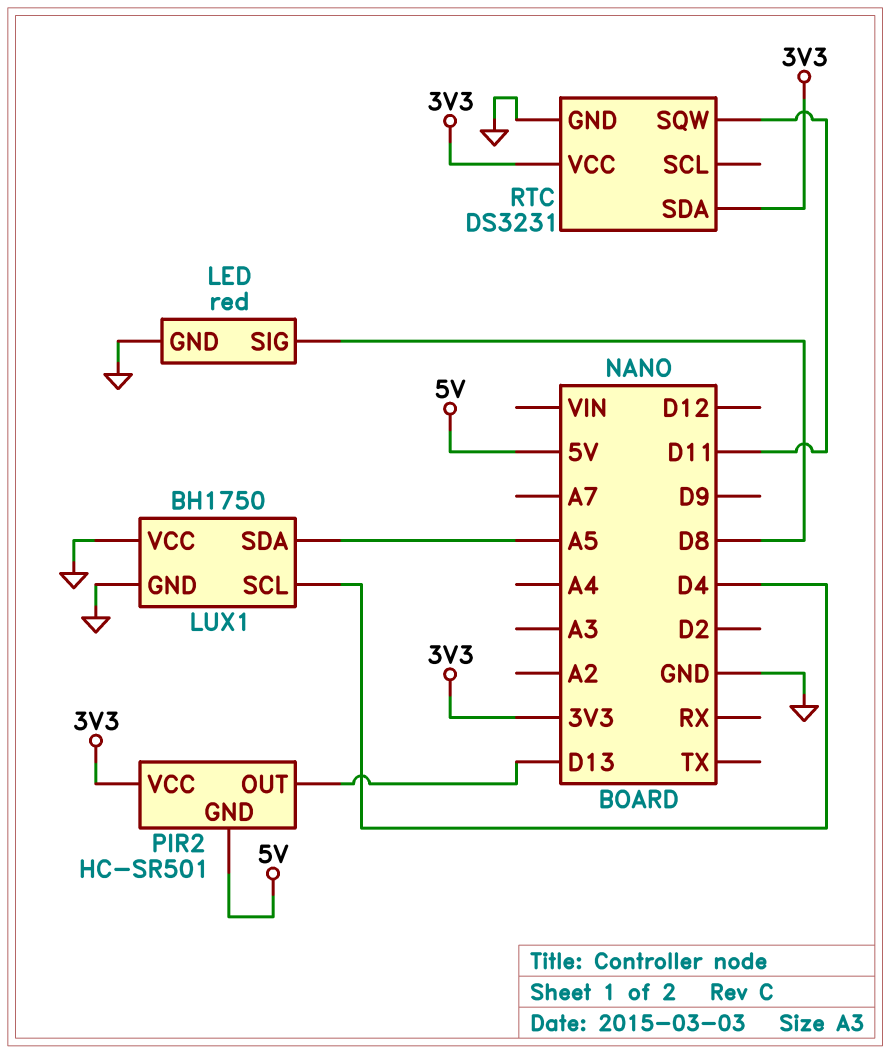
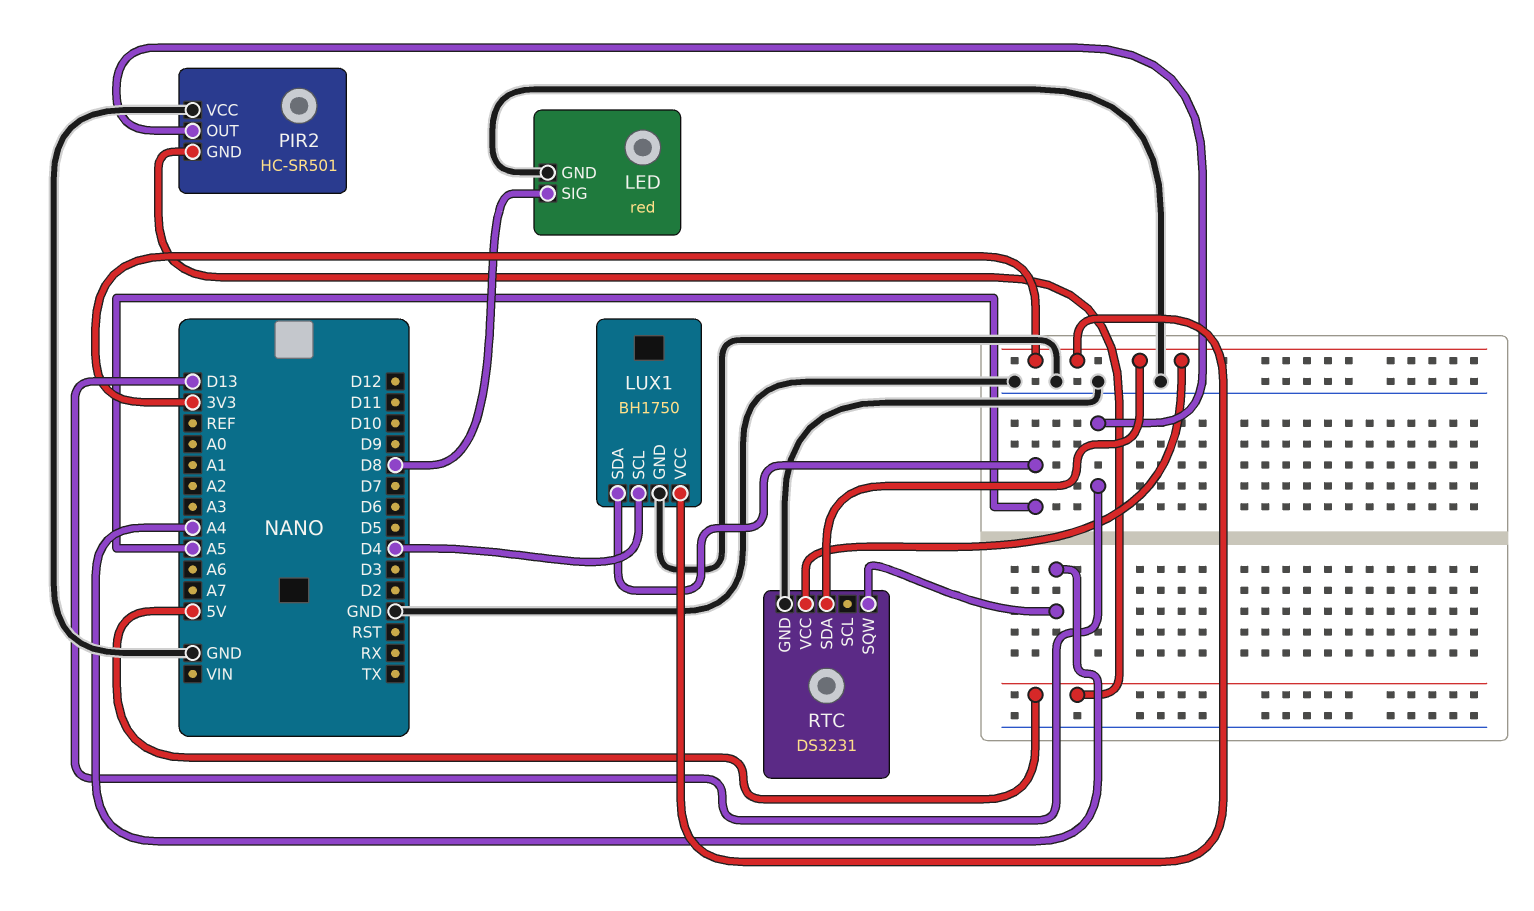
LUX1 pin VCC: GND -> 3V3
PIR2 pin VCC: 3V3 -> GND
RTC pin SQW: D11 -> A4

